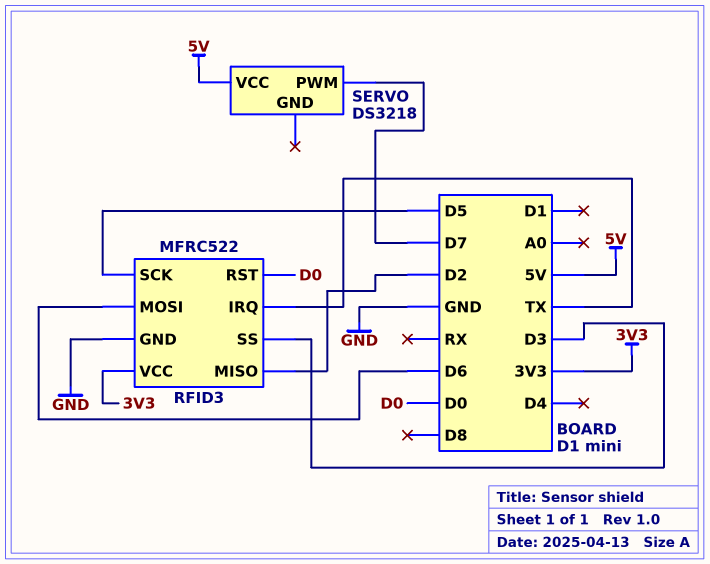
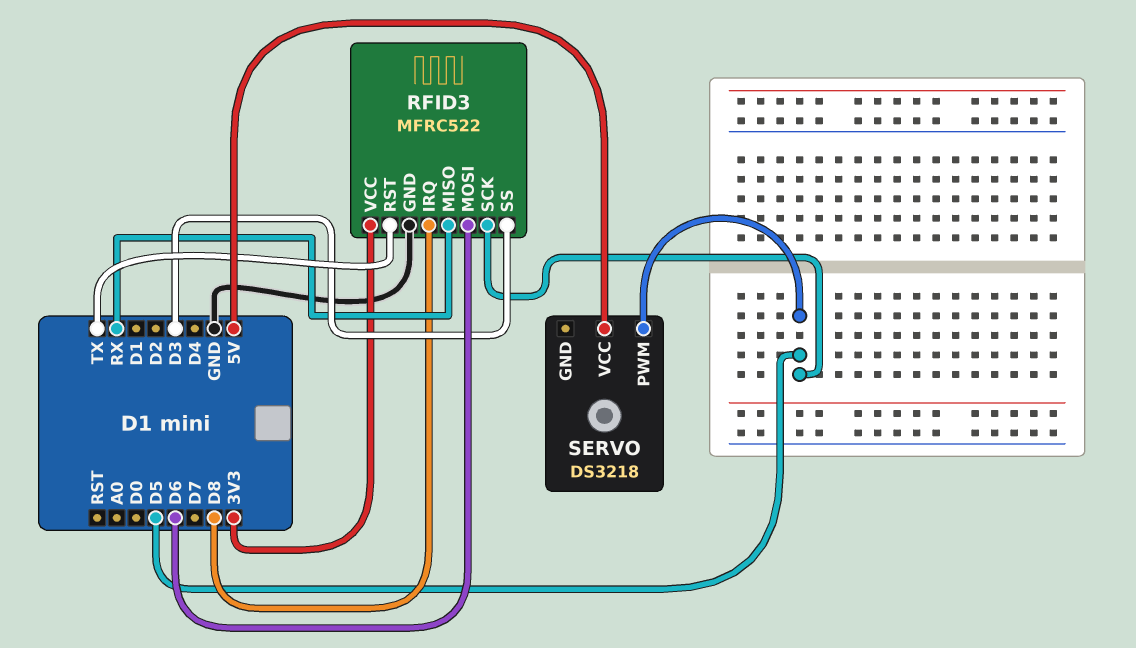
RFID3 pin IRQ: TX -> D8
RFID3 pin MISO: D2 -> RX
RFID3 pin RST: D0 -> TX
SERVO pin PWM: D7 -> D5

